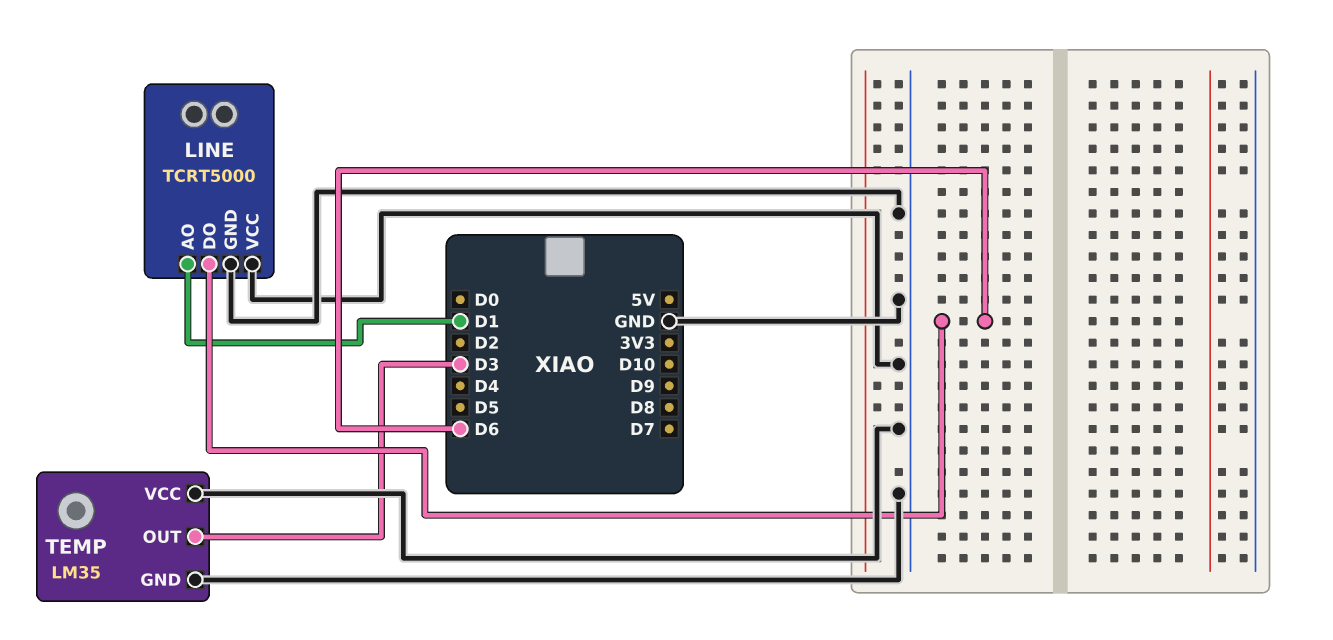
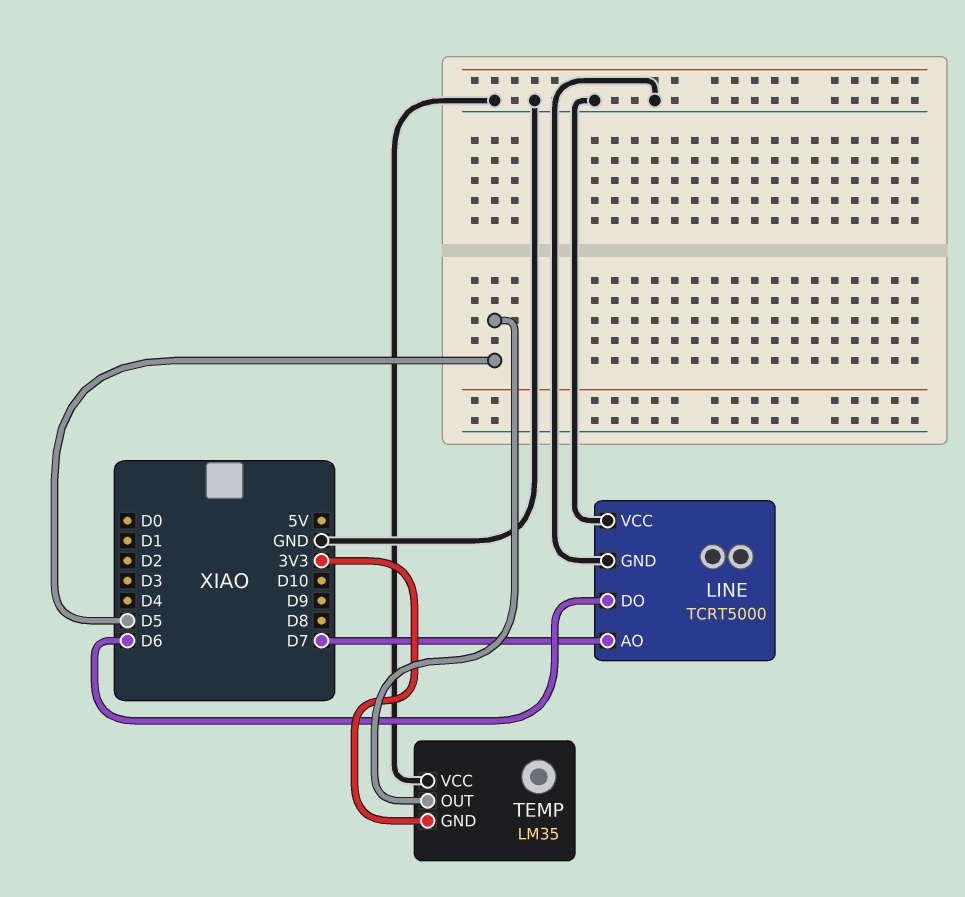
LINE pin AO: D1 -> D7
TEMP pin GND: GND -> 3V3
TEMP pin OUT: D3 -> D5

